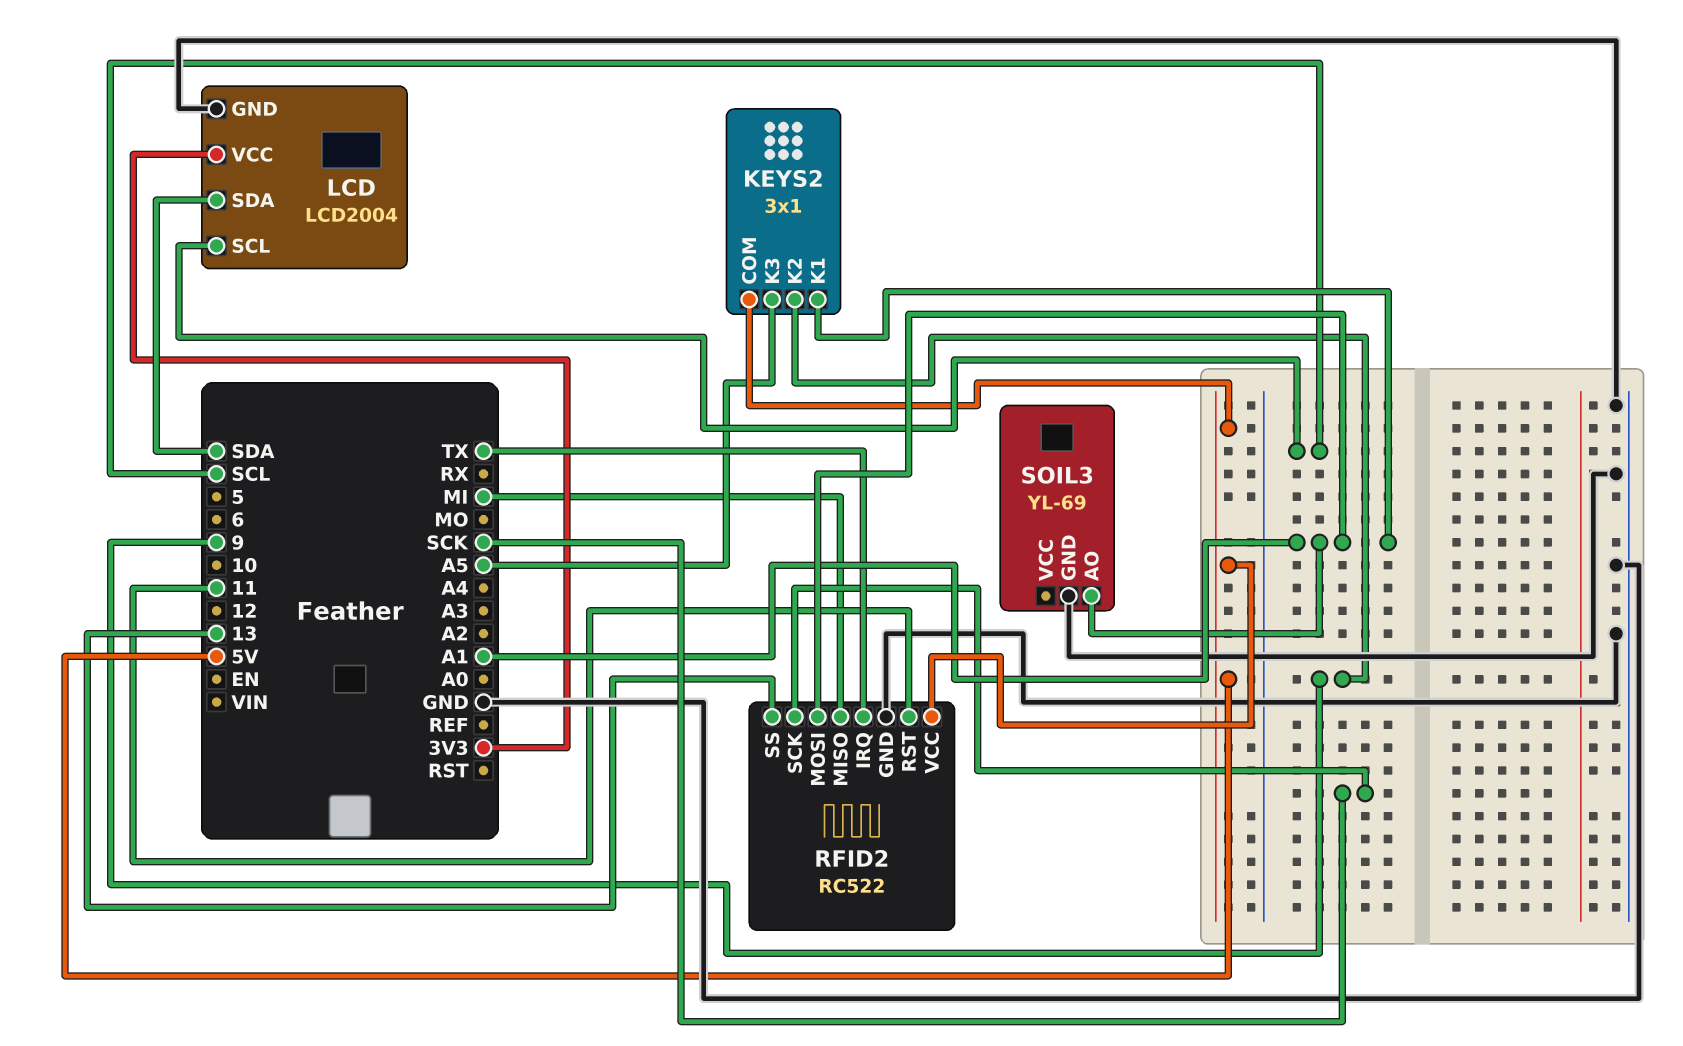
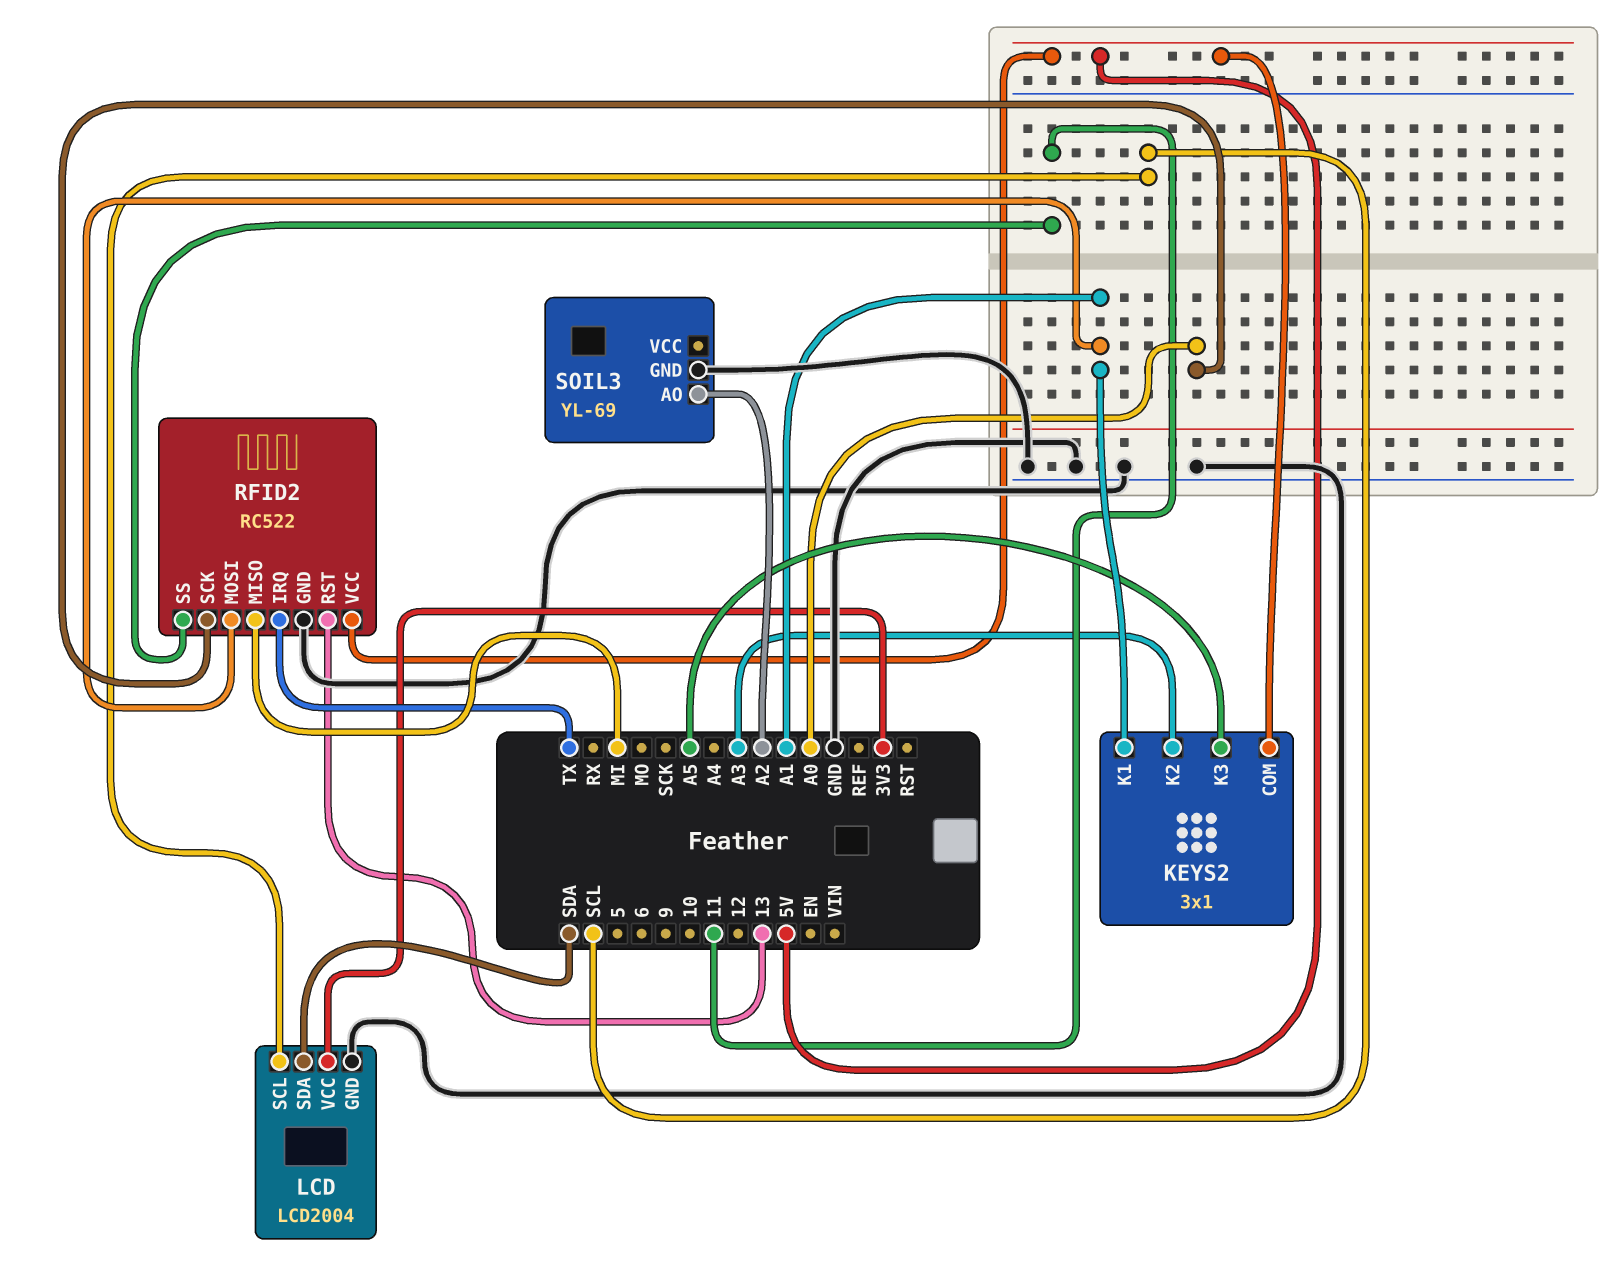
KEYS2 pin K2: 9 -> A3
RFID2 pin RST: 11 -> 13
RFID2 pin SCK: SCK -> A0
RFID2 pin SS: 13 -> 11
SOIL3 pin AO: A1 -> A2

